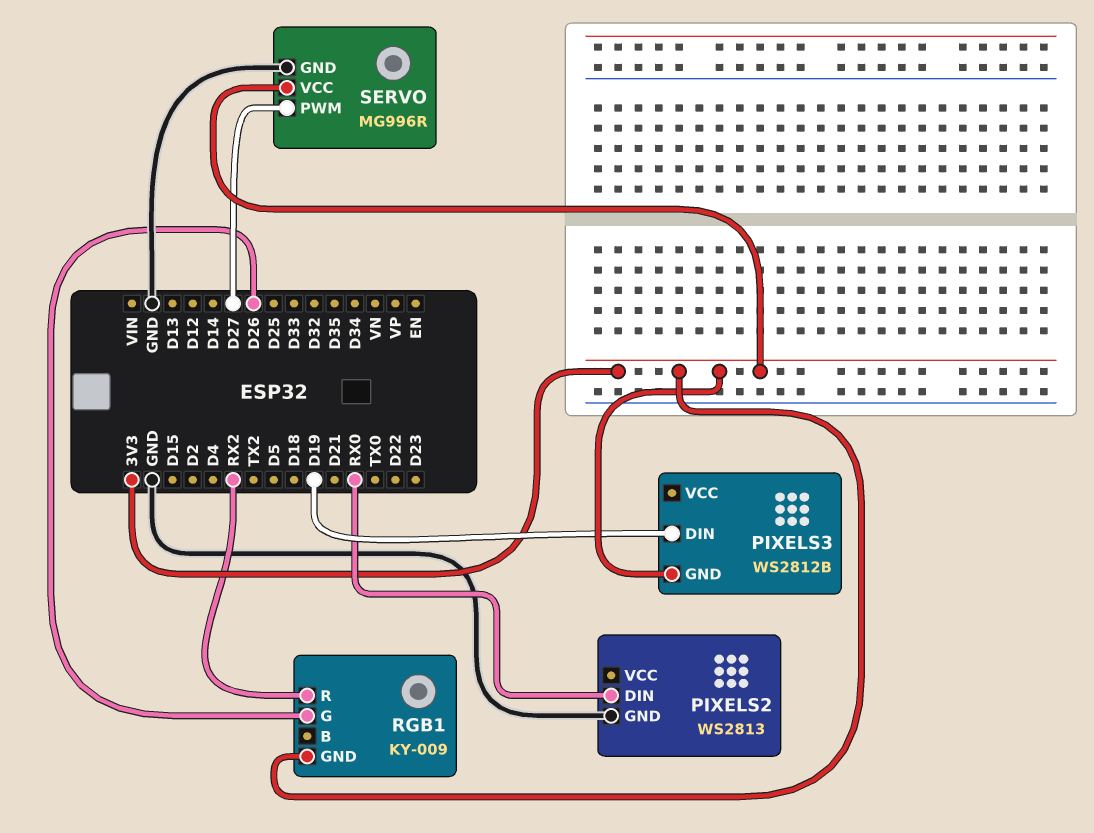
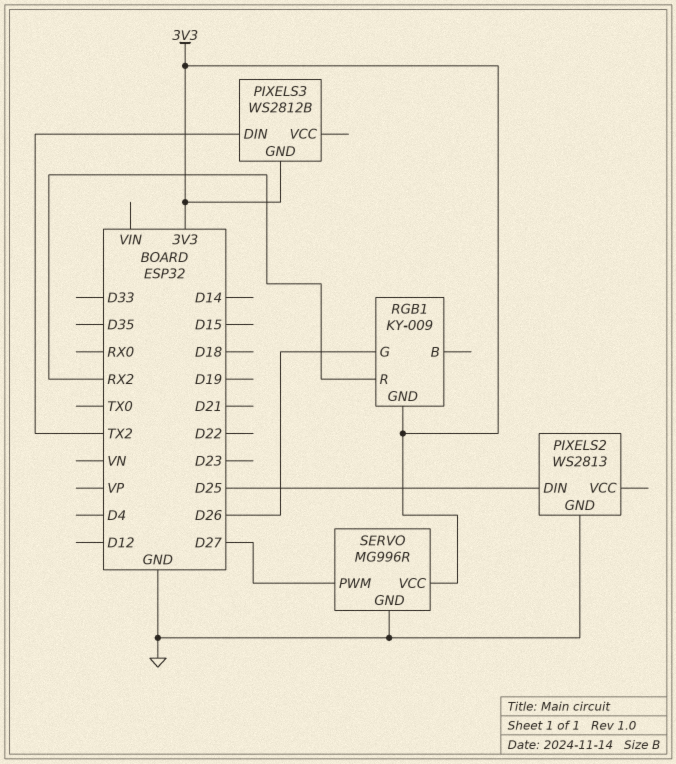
PIXELS2 pin DIN: RX0 -> D25
PIXELS3 pin DIN: D19 -> TX2

